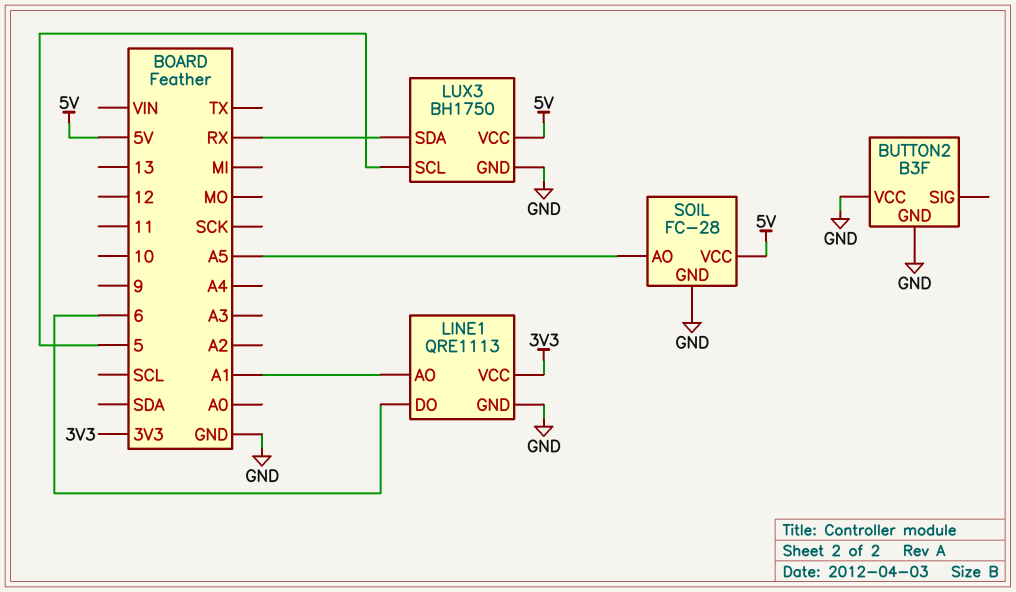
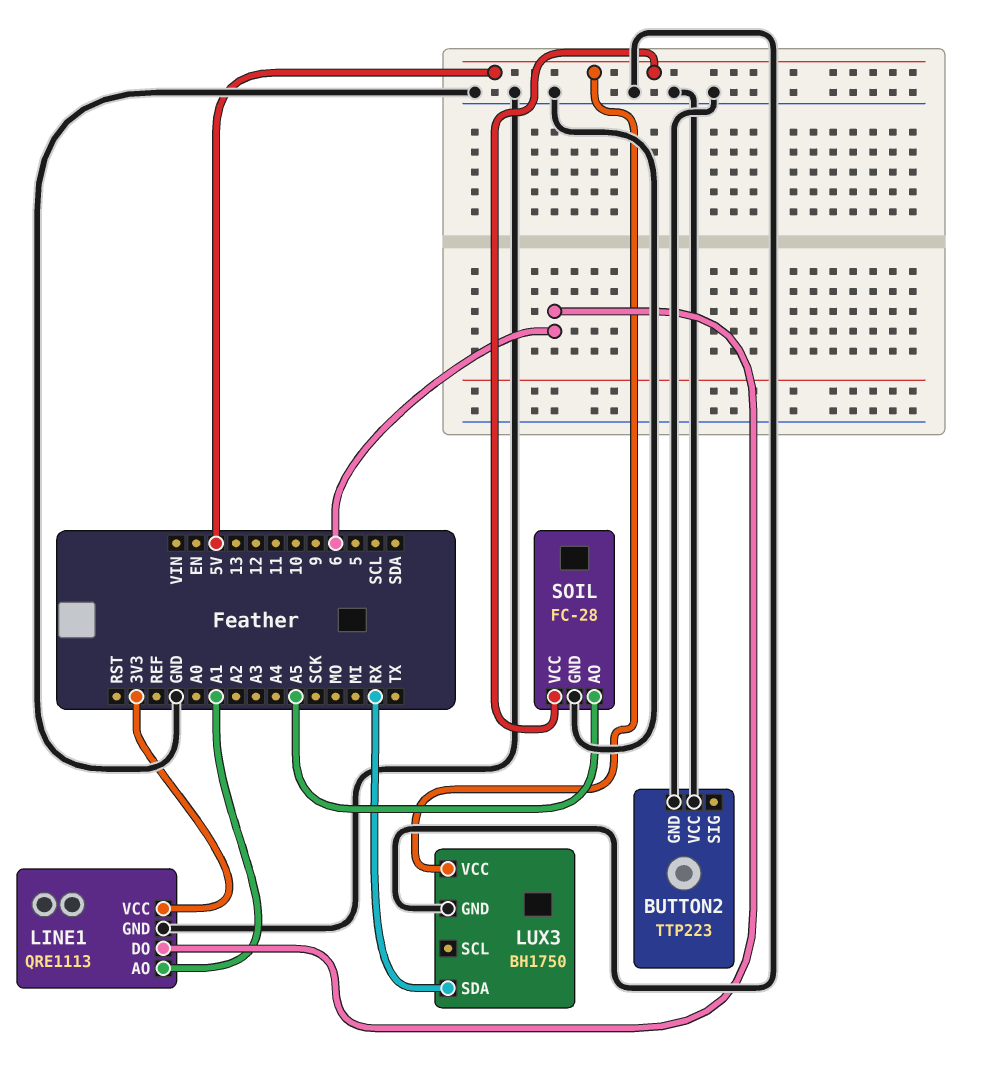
BUTTON2: B3F -> TTP223
LUX3 pin SCL: 5 -> none

